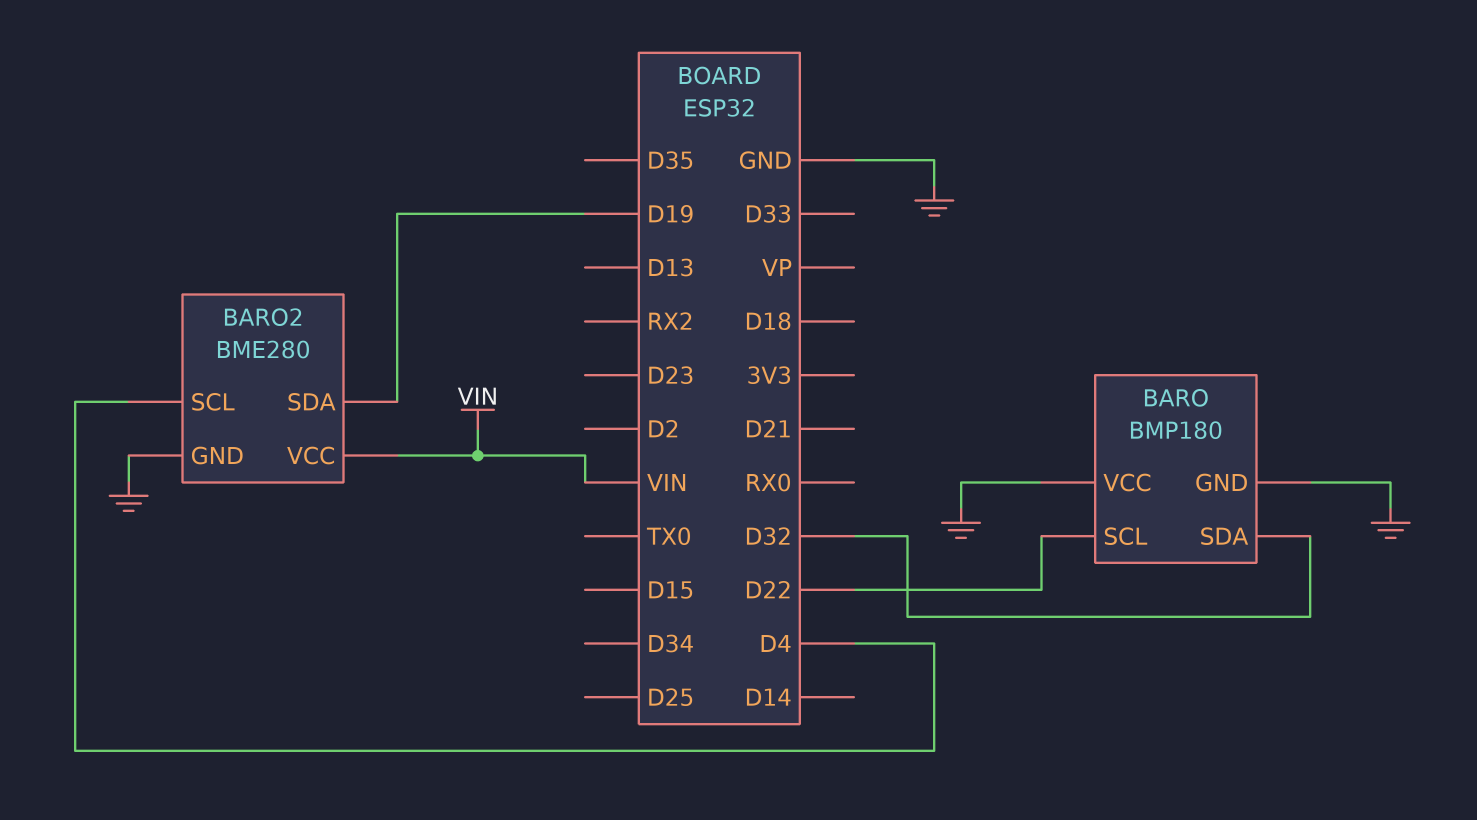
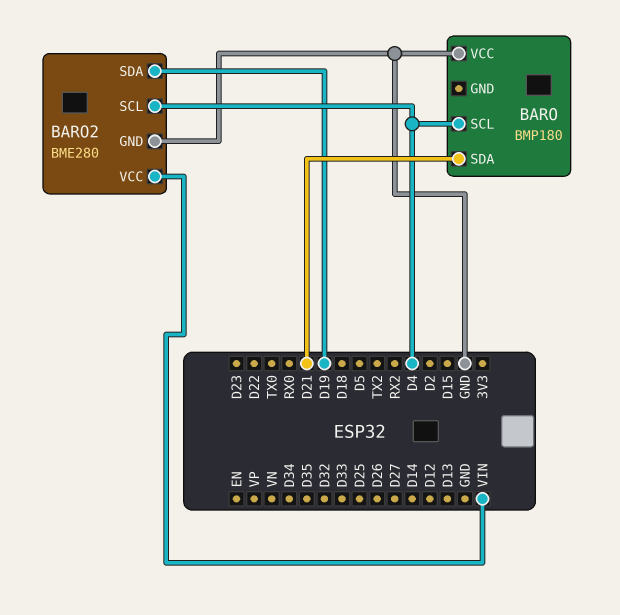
BARO pin GND: GND -> none
BARO pin SCL: D22 -> D4
BARO pin SDA: D32 -> D21

